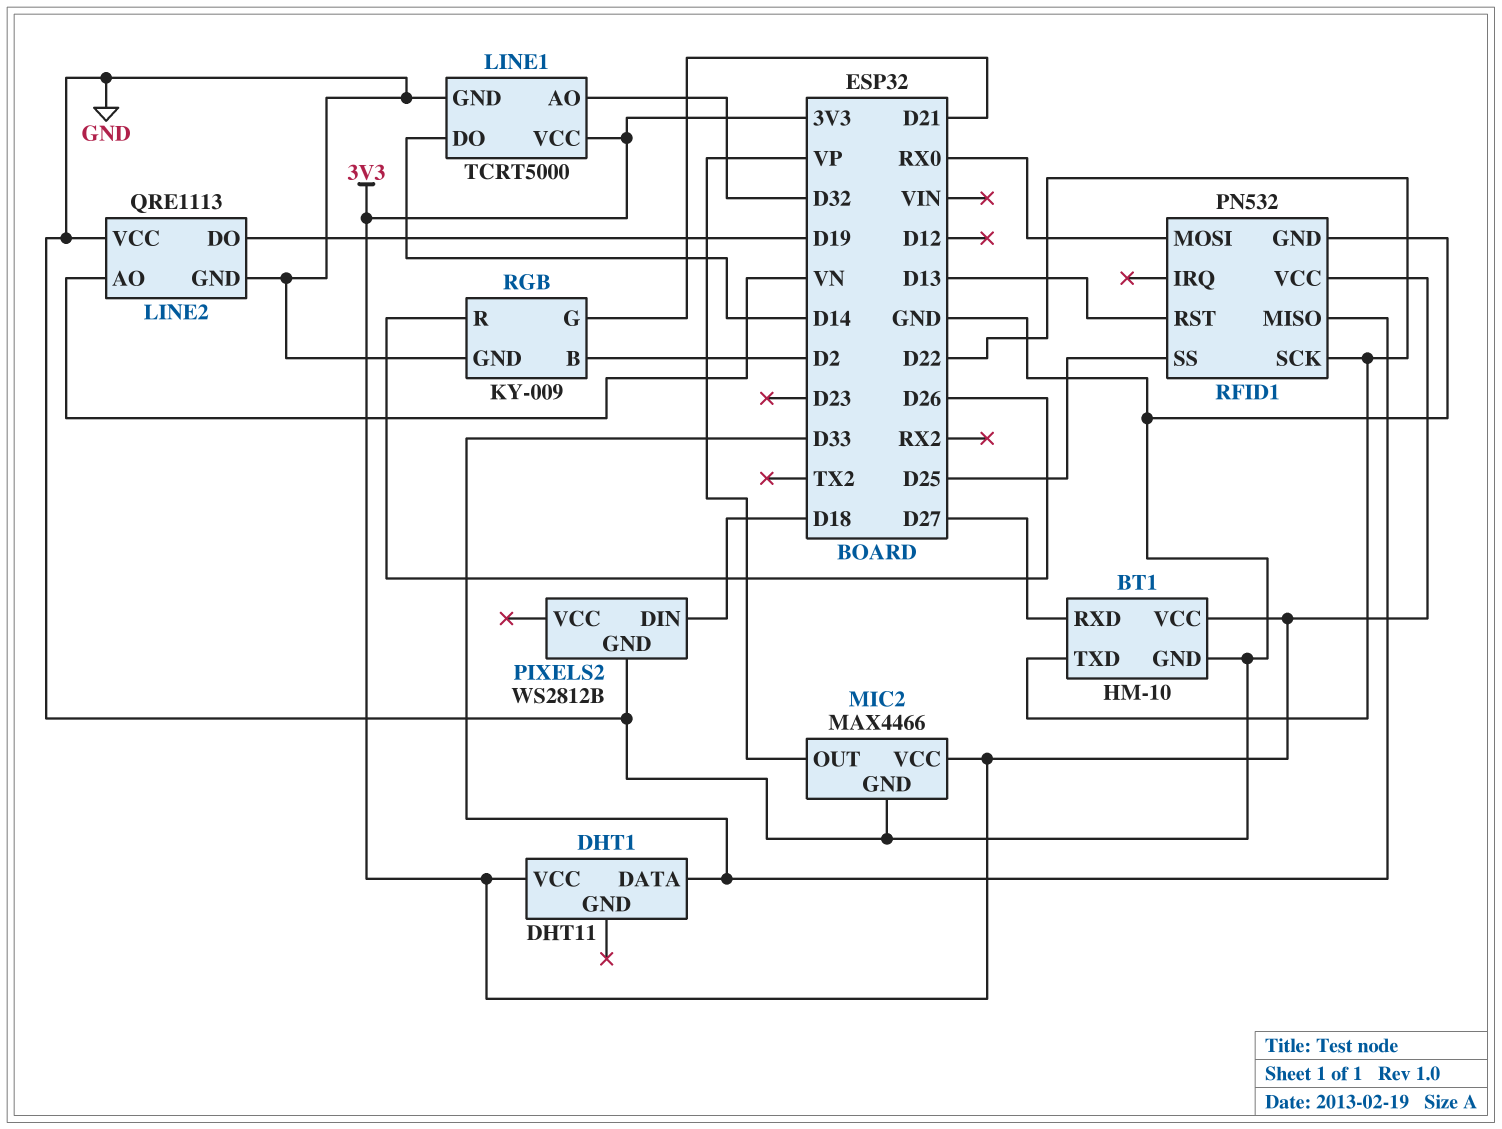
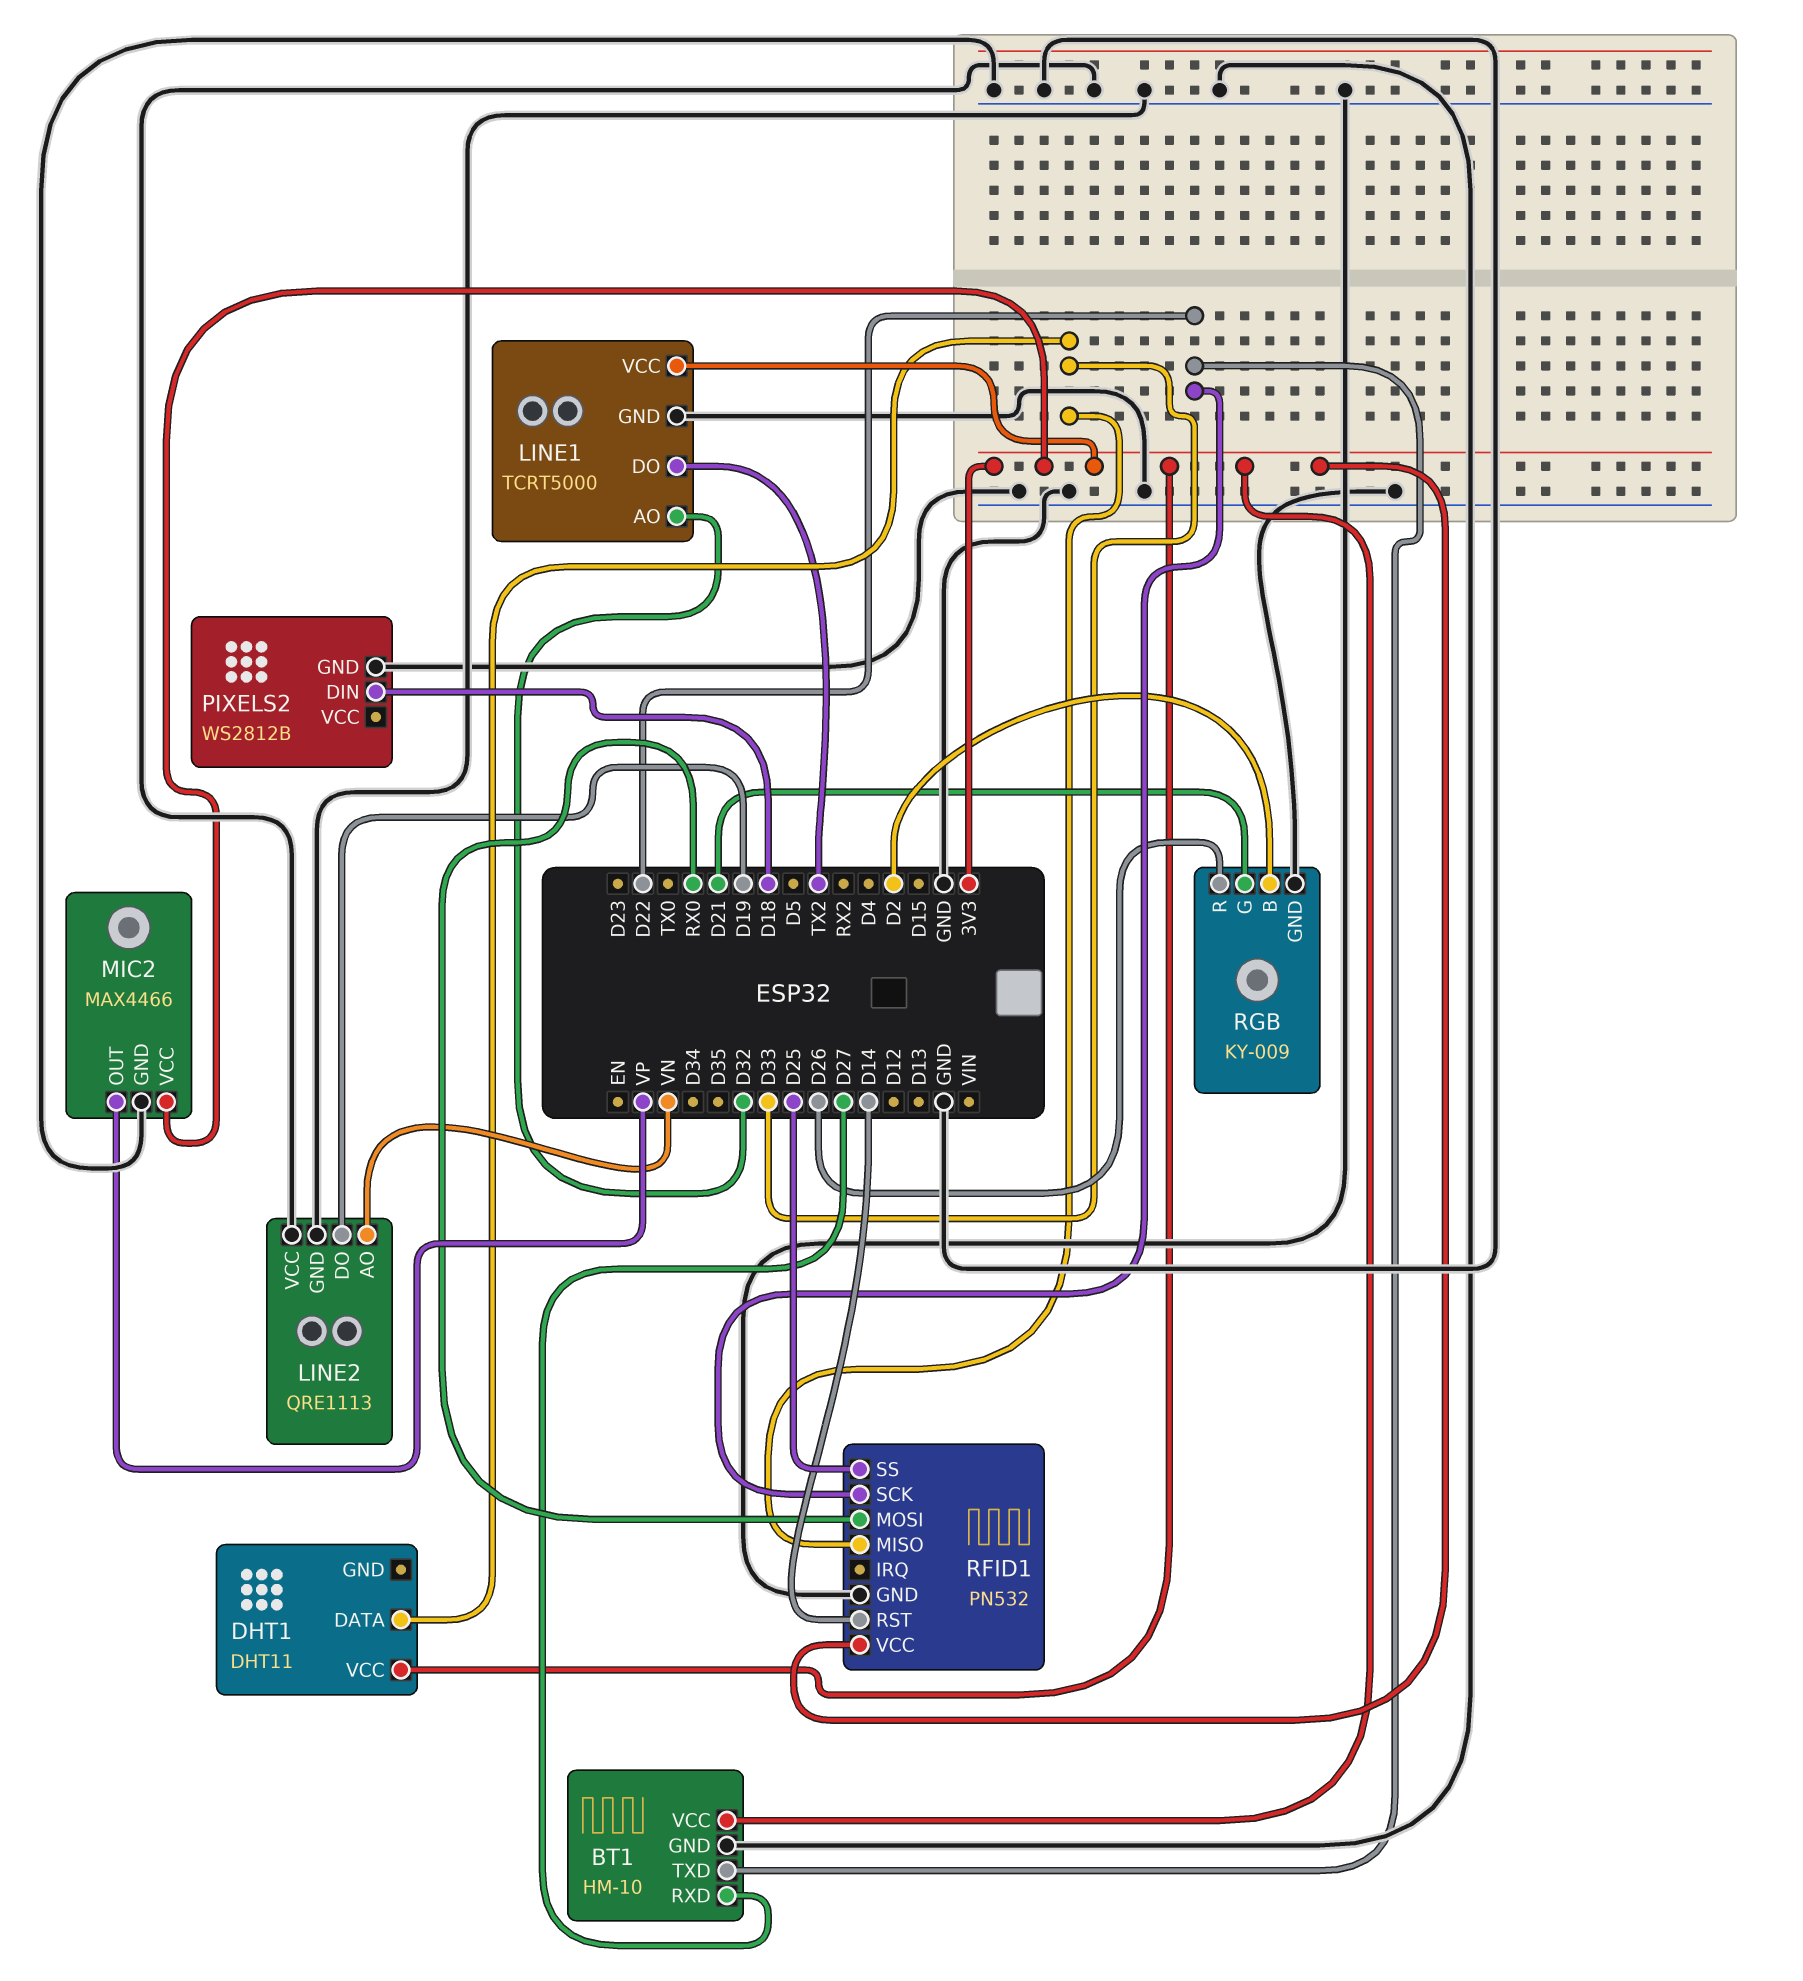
LINE1 pin DO: D14 -> TX2
RFID1 pin RST: D13 -> D14

